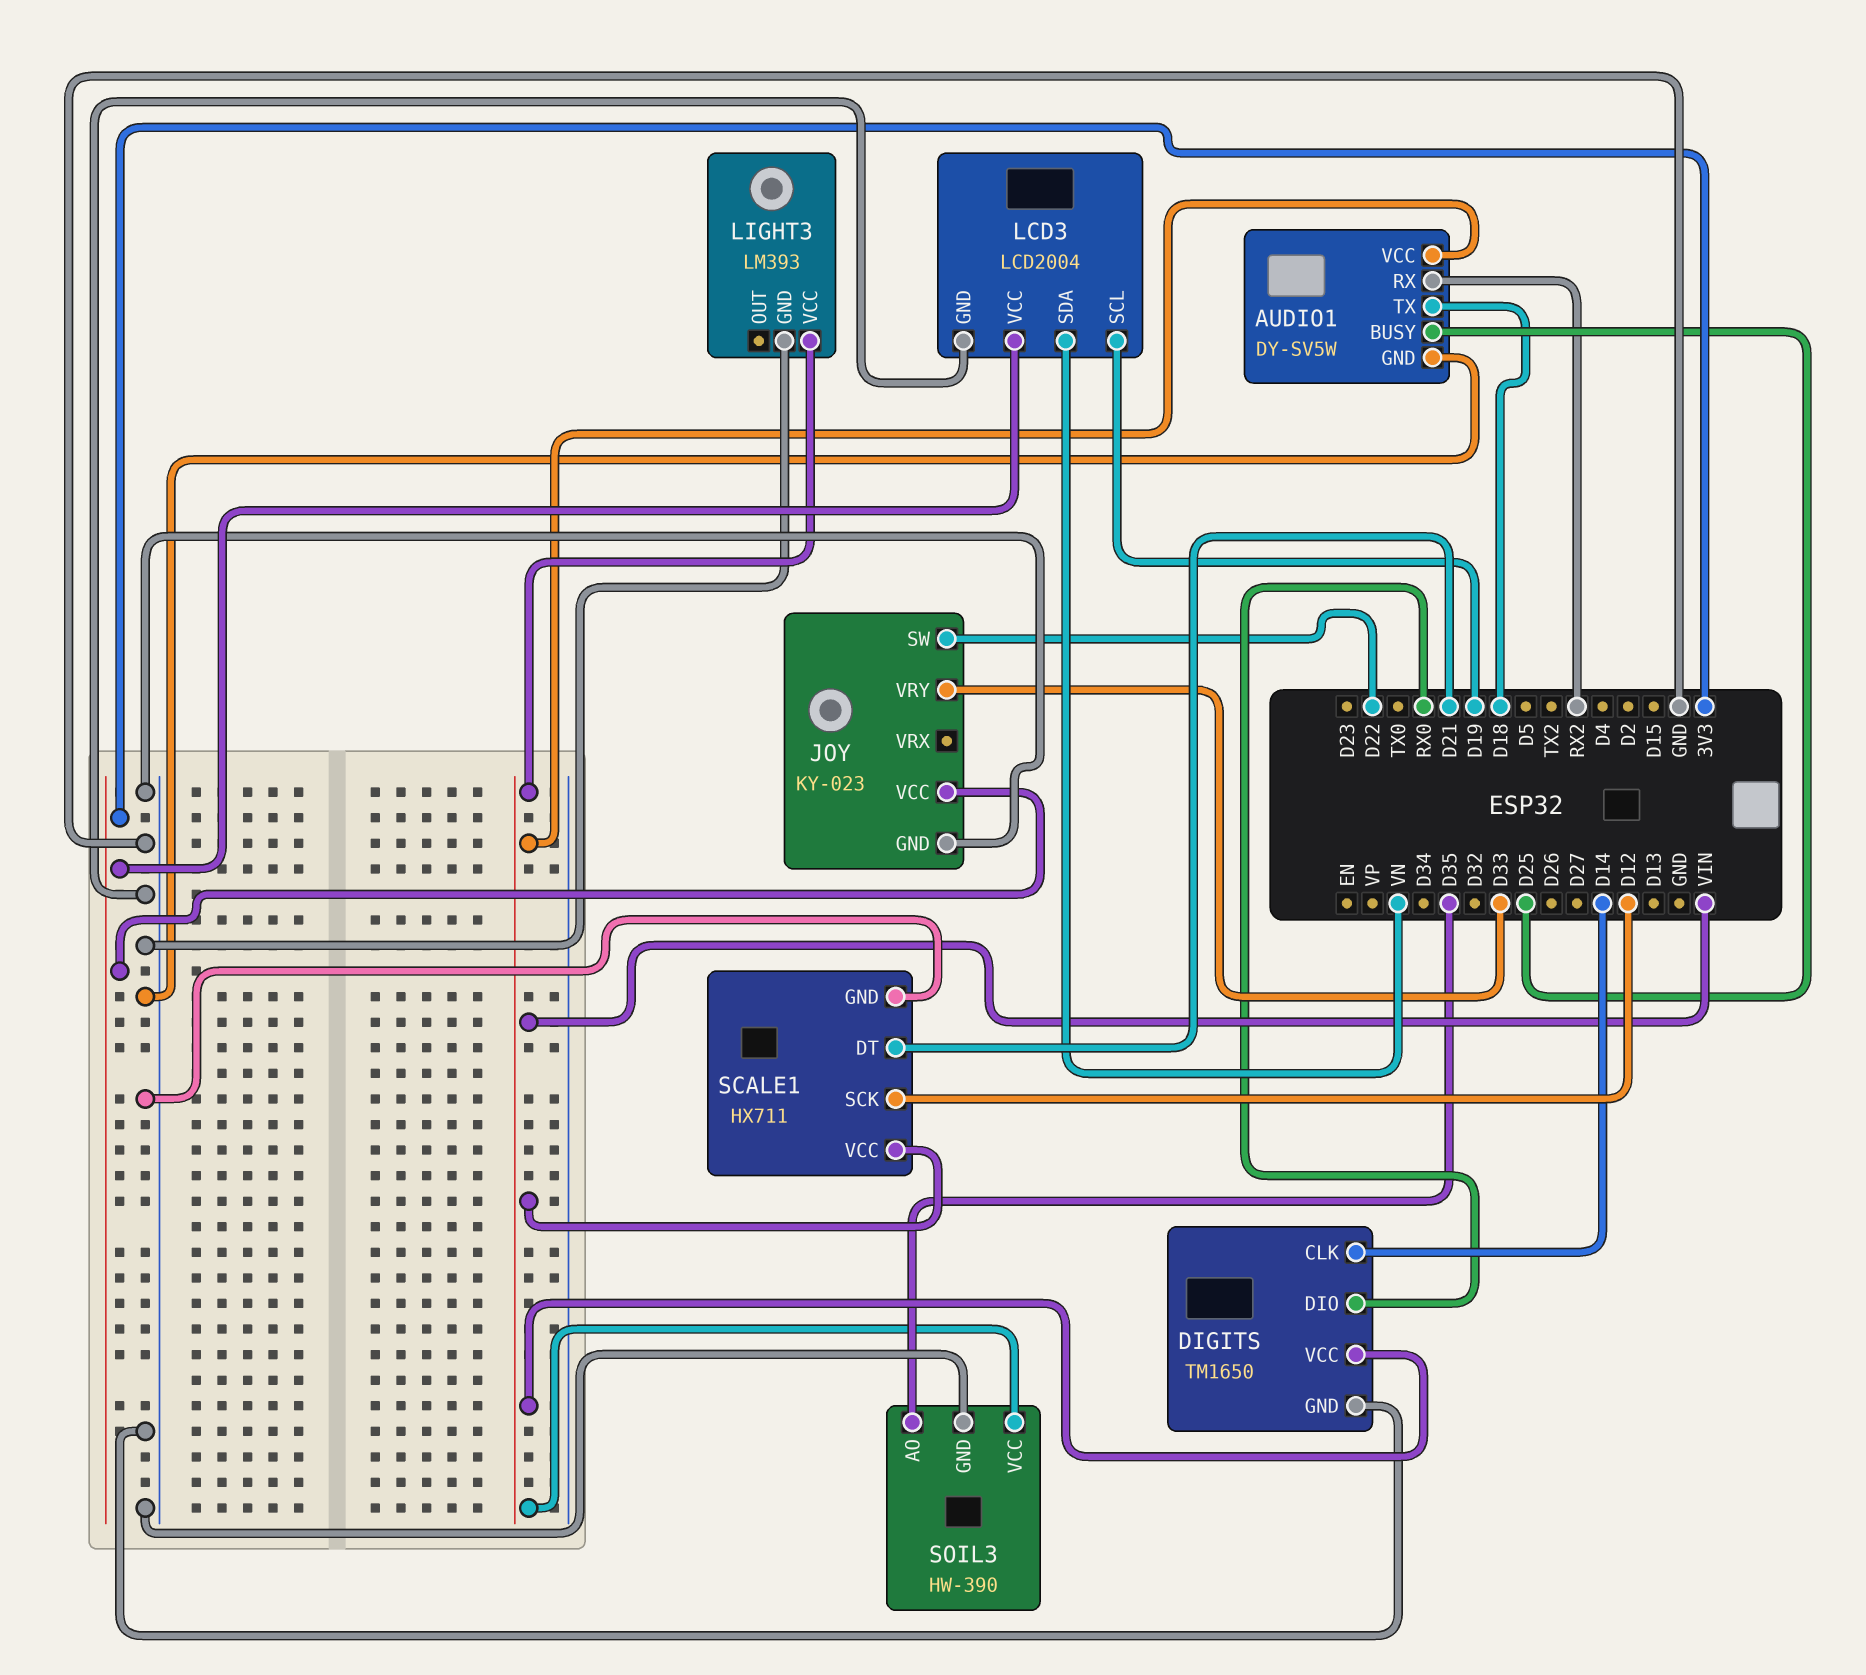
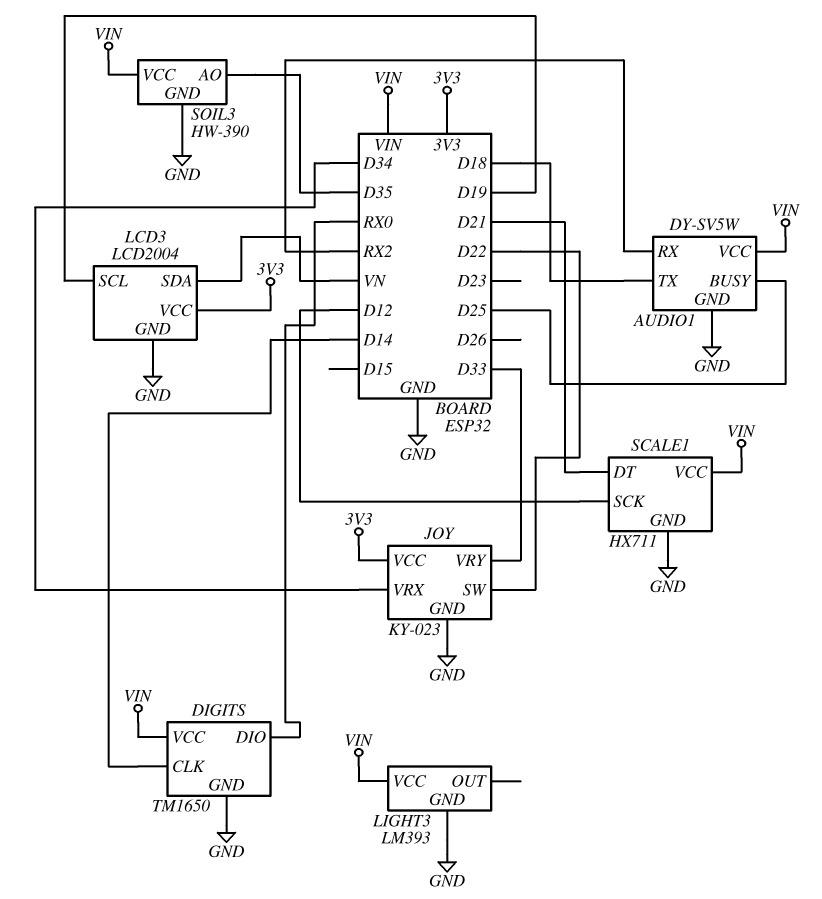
JOY pin VRX: none -> D34

